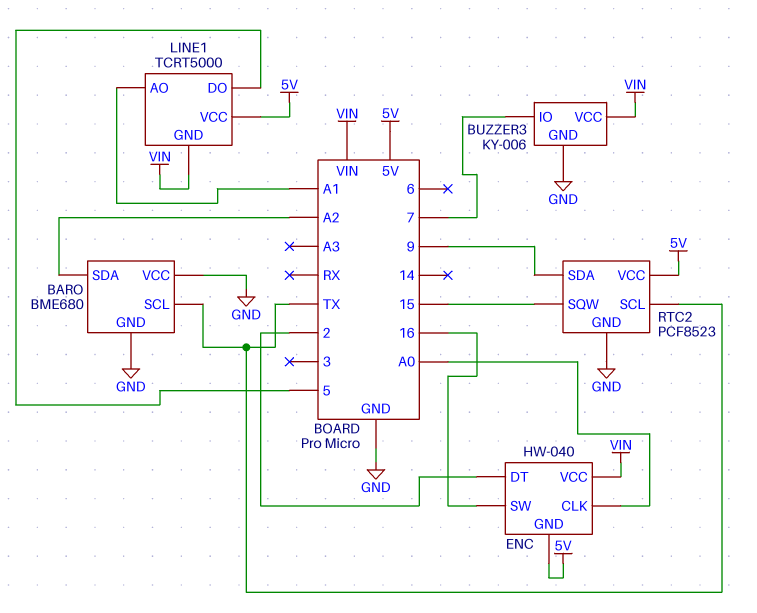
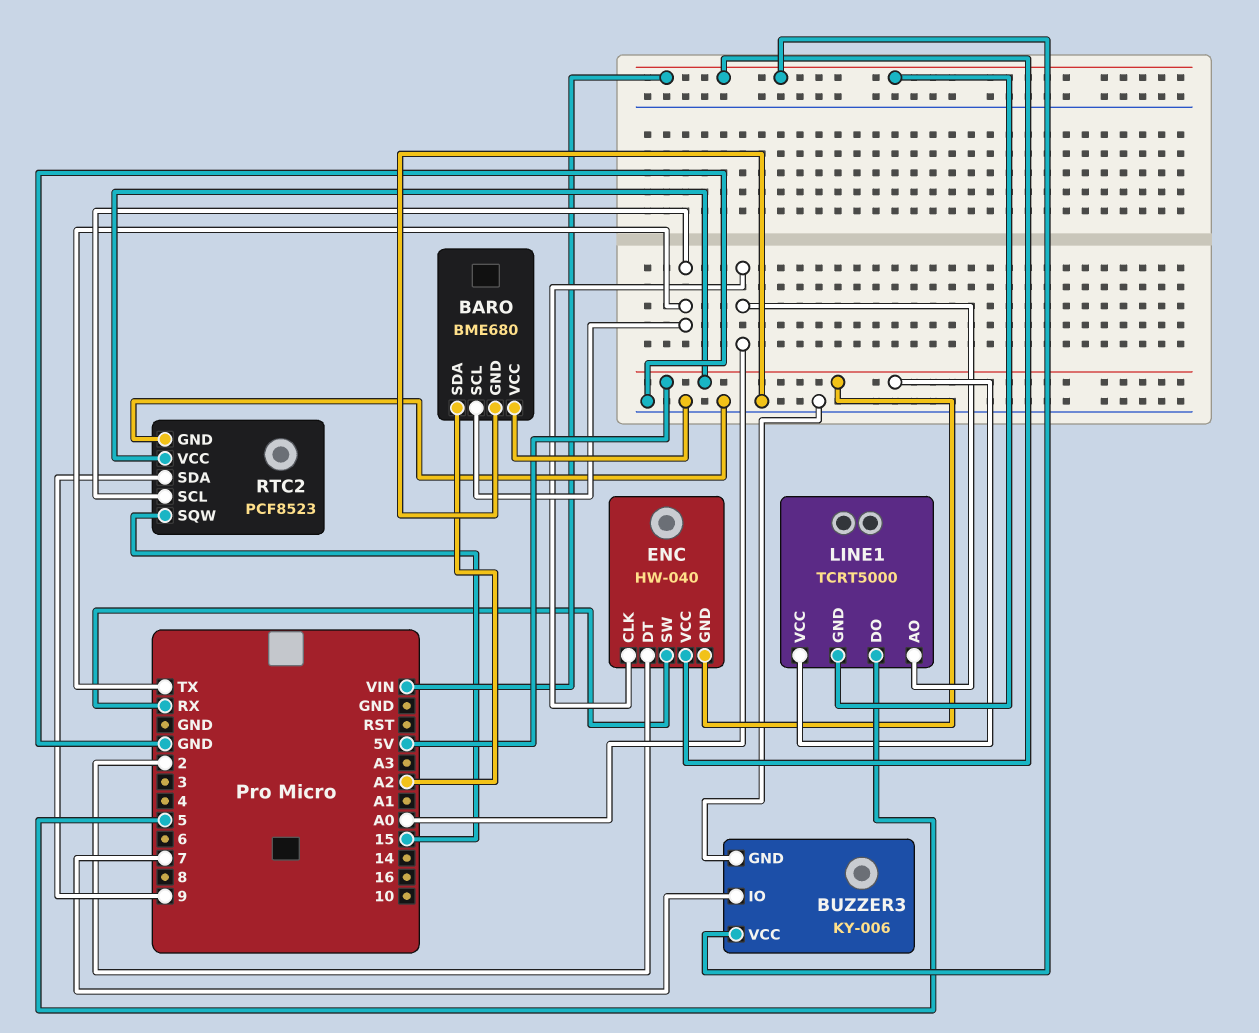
ENC pin SW: 16 -> RX
LINE1 pin AO: A1 -> A0

